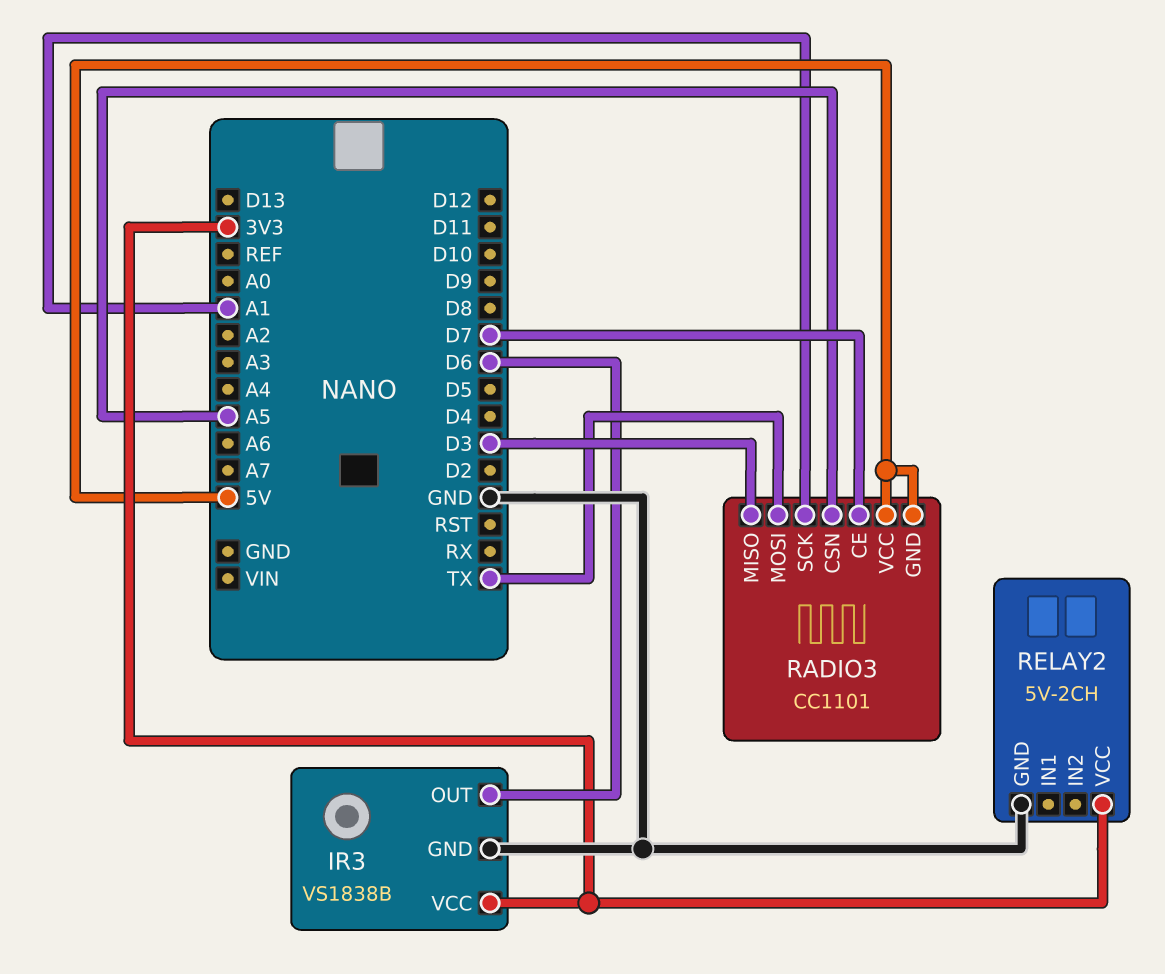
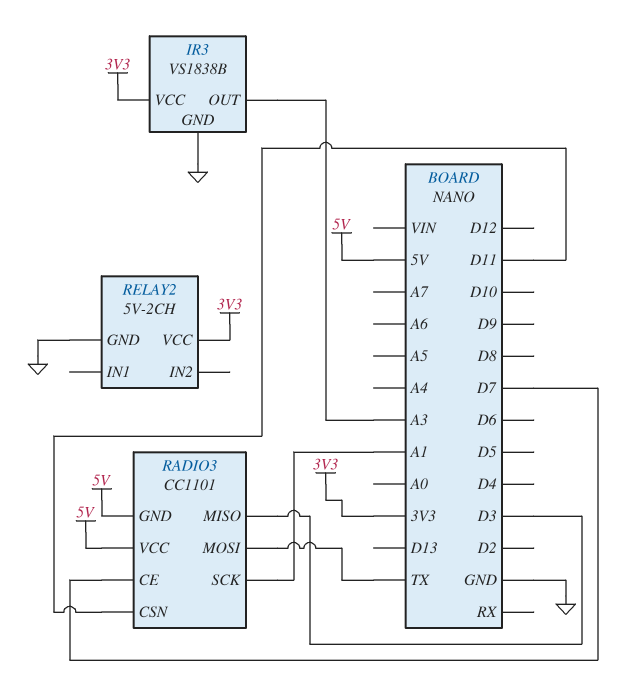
IR3 pin OUT: D6 -> A3
RADIO3 pin CSN: A5 -> D11

